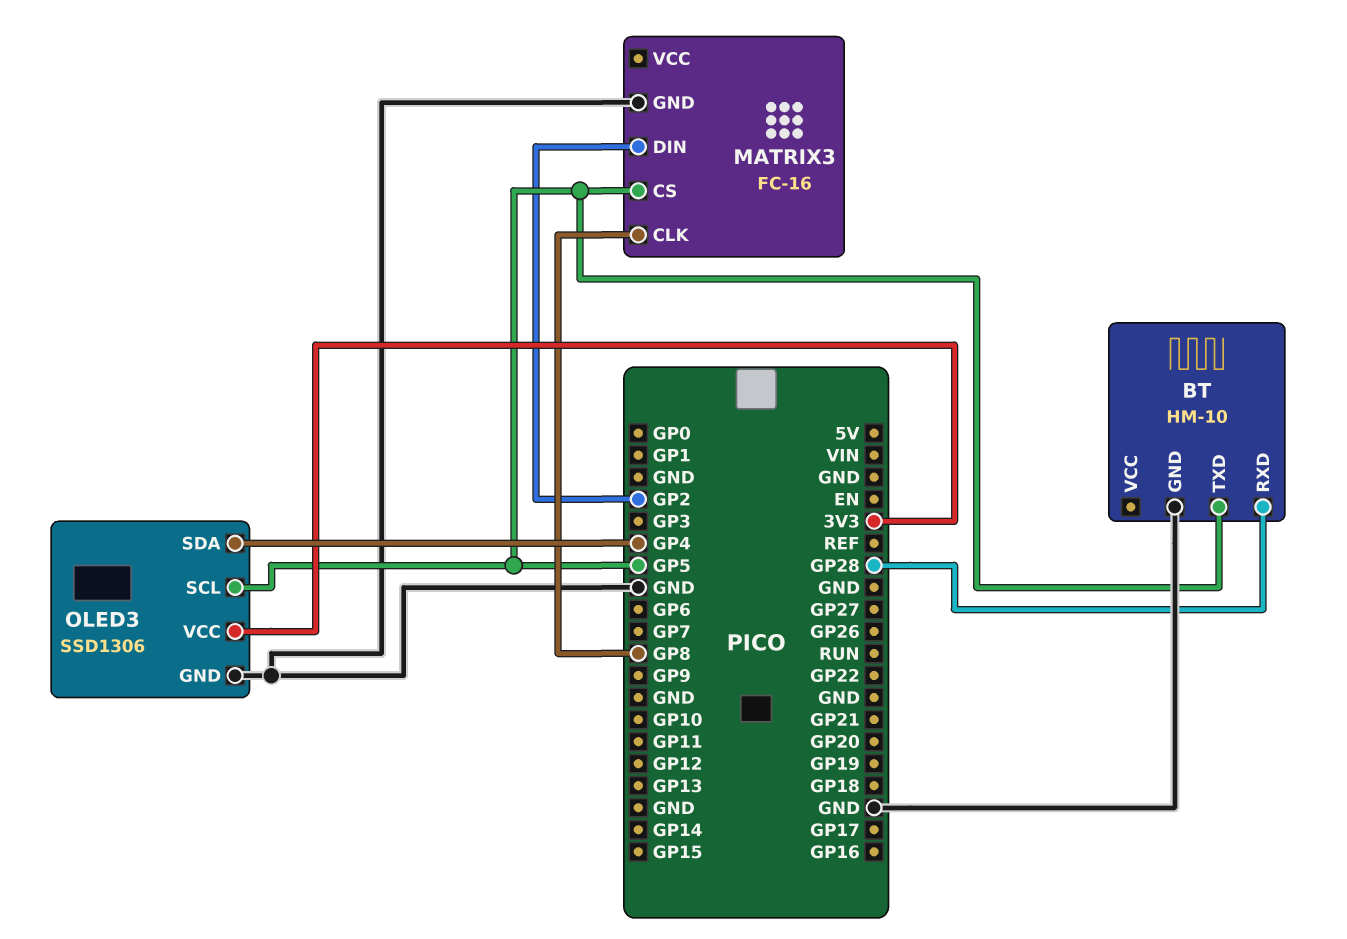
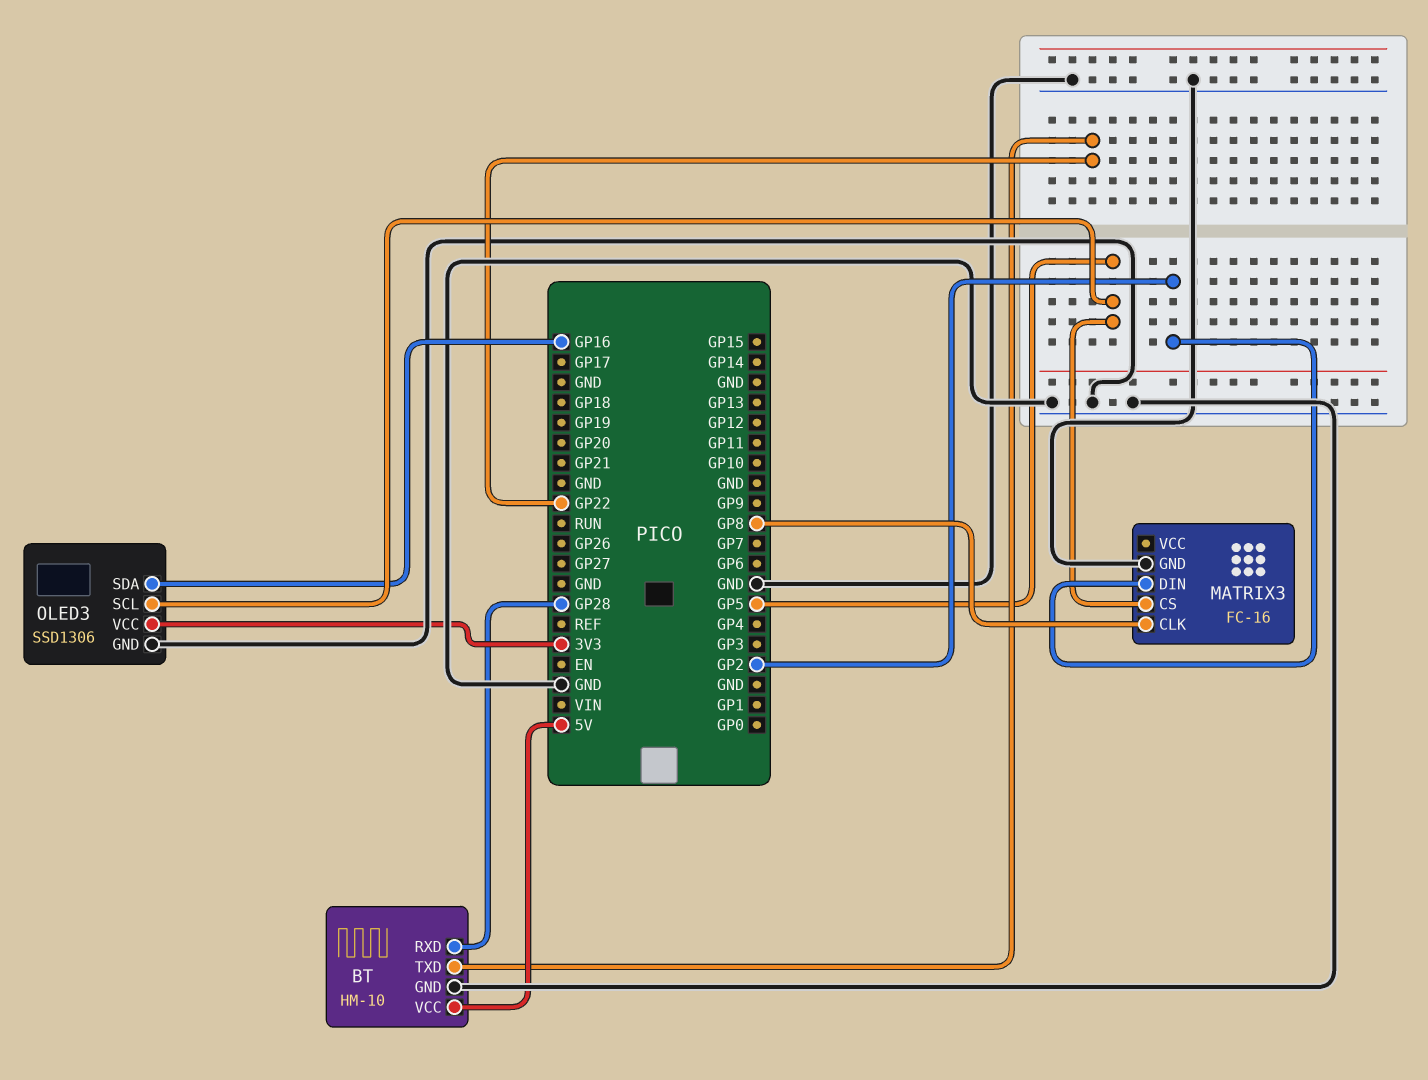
BT pin TXD: GP5 -> GP22
BT pin VCC: none -> 5V
OLED3 pin SDA: GP4 -> GP16

